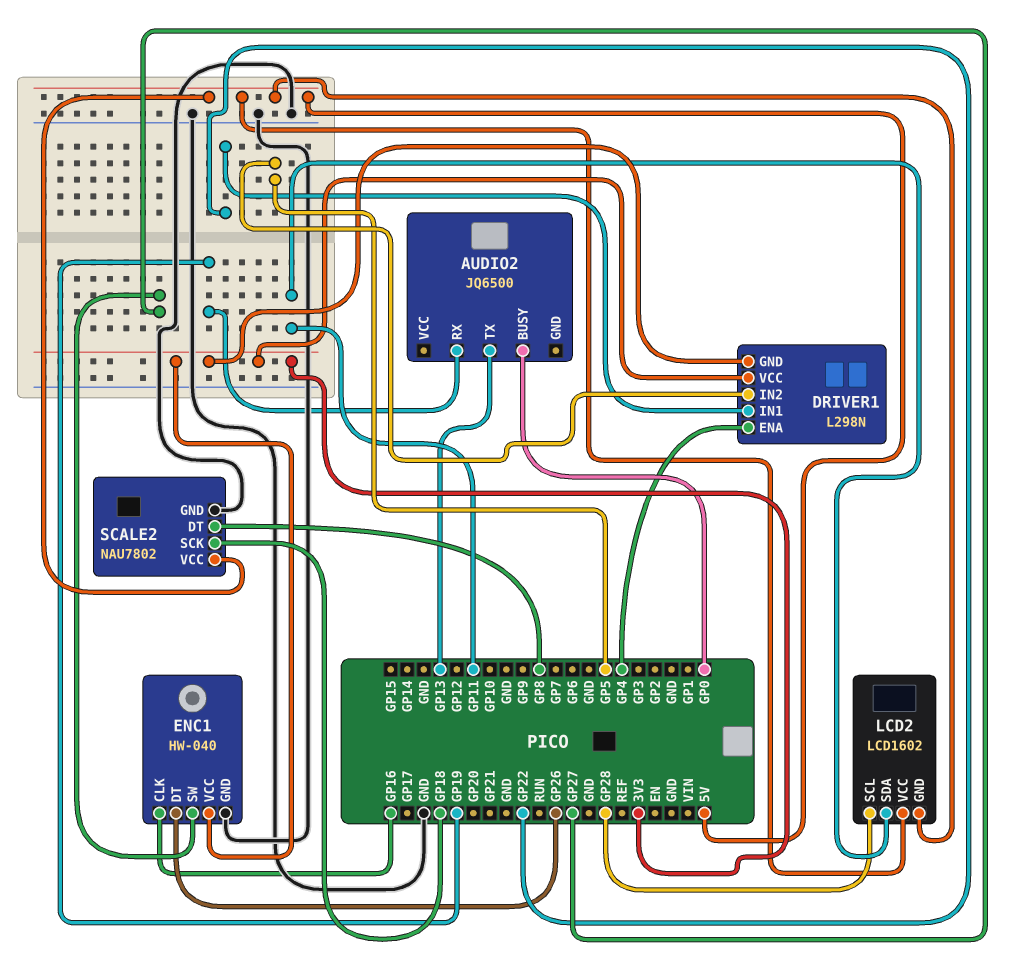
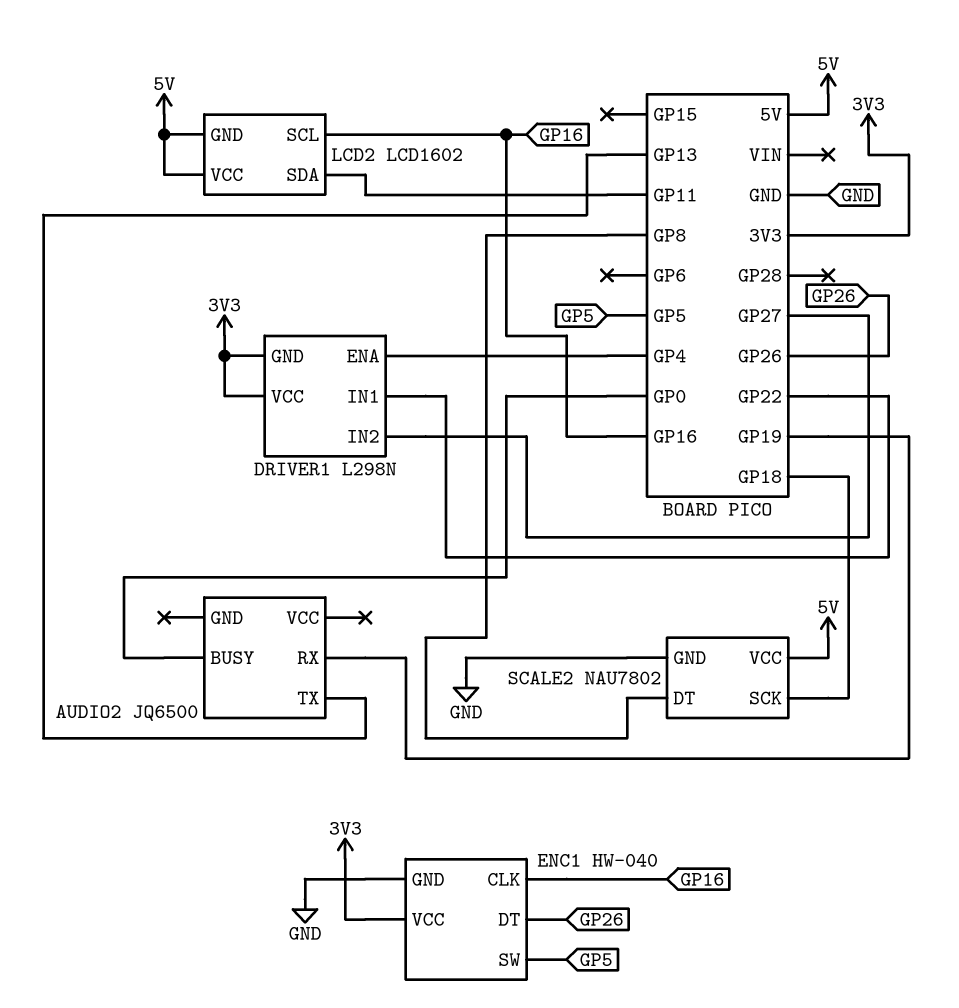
DRIVER1 pin IN2: GP5 -> GP27
ENC1 pin SW: GP27 -> GP5
LCD2 pin SCL: GP28 -> GP16

